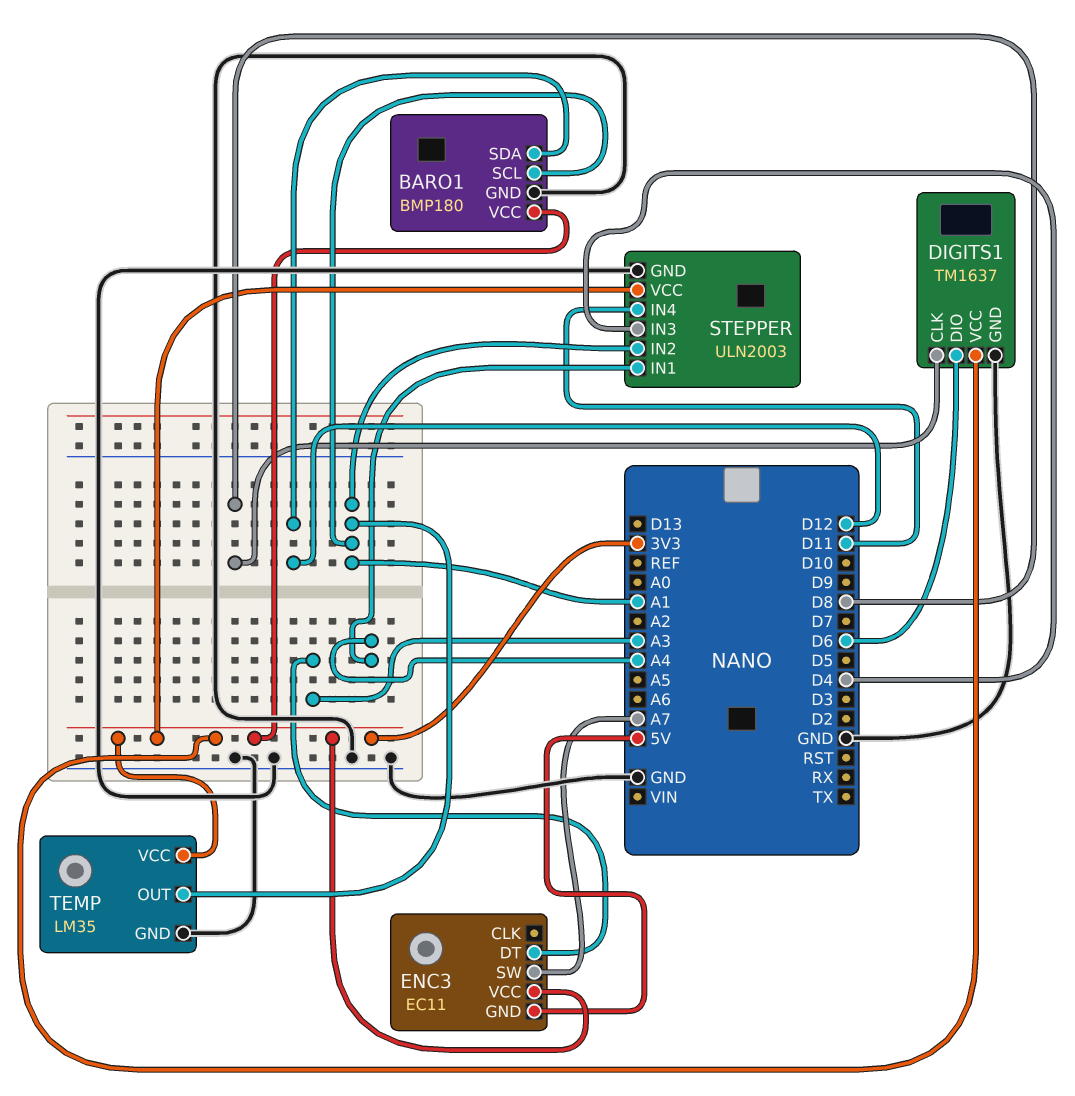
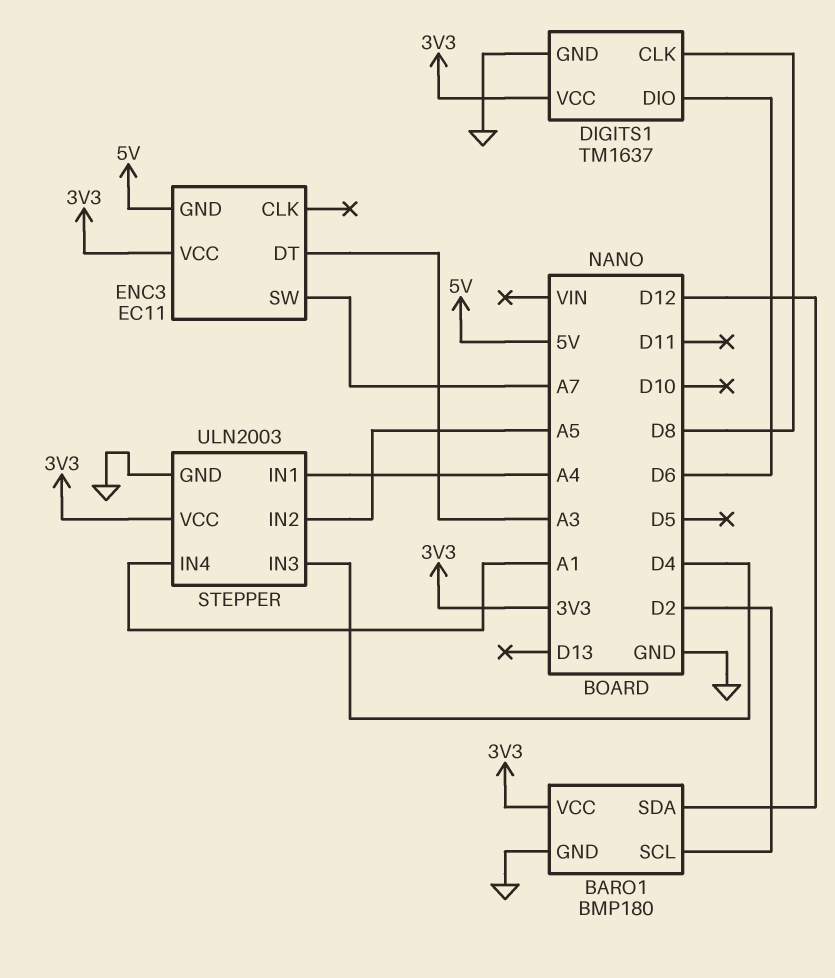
BARO1 pin SCL: A1 -> D2
STEPPER pin IN2: A1 -> A5
STEPPER pin IN4: D11 -> A1
TEMP: LM35 -> none
TEMP pin GND: GND -> none
TEMP pin OUT: A1 -> none
TEMP pin VCC: 3V3 -> none

